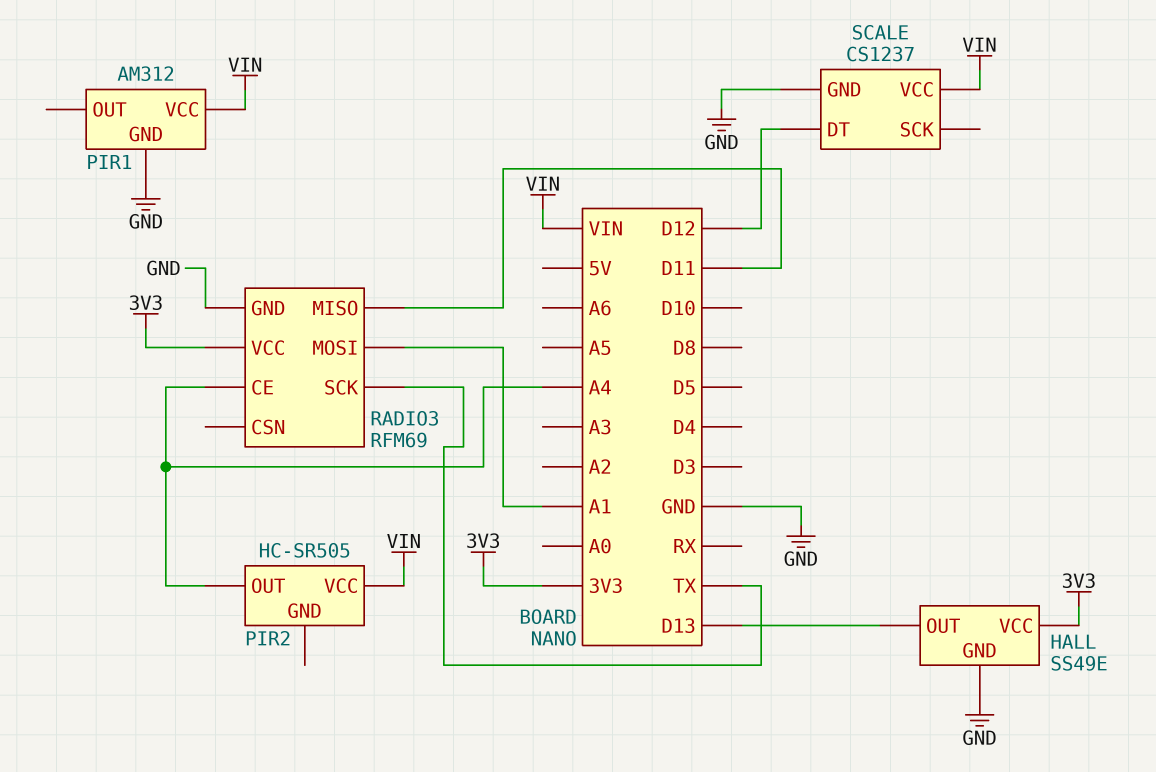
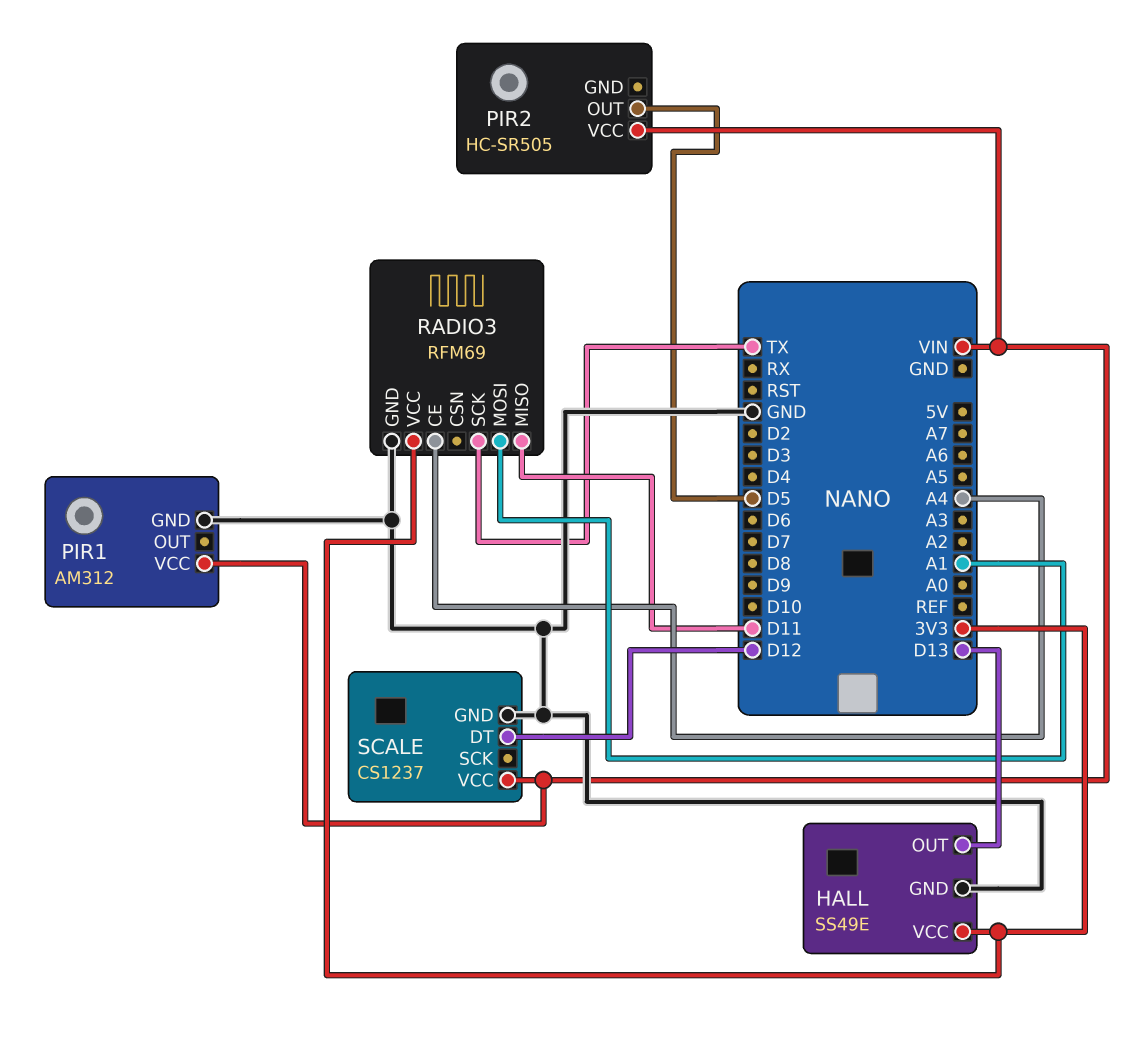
PIR2 pin OUT: A4 -> D5

